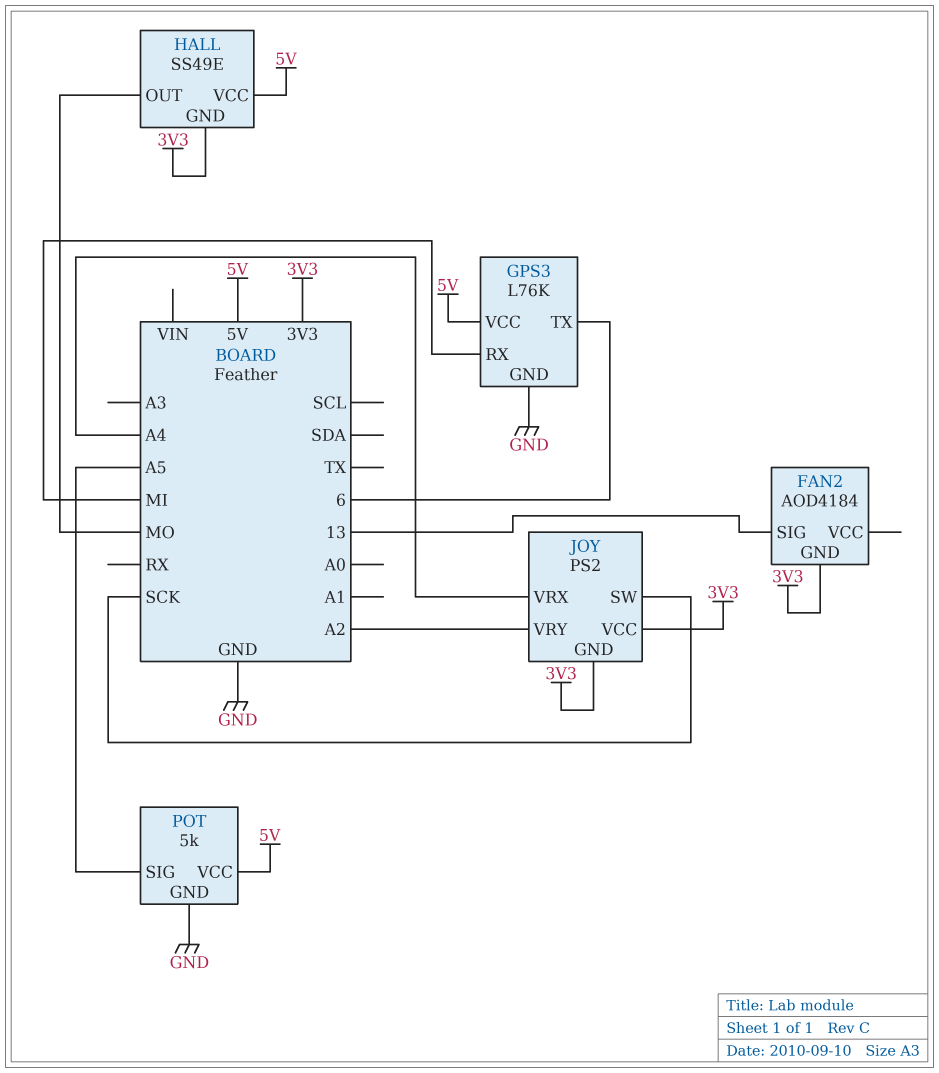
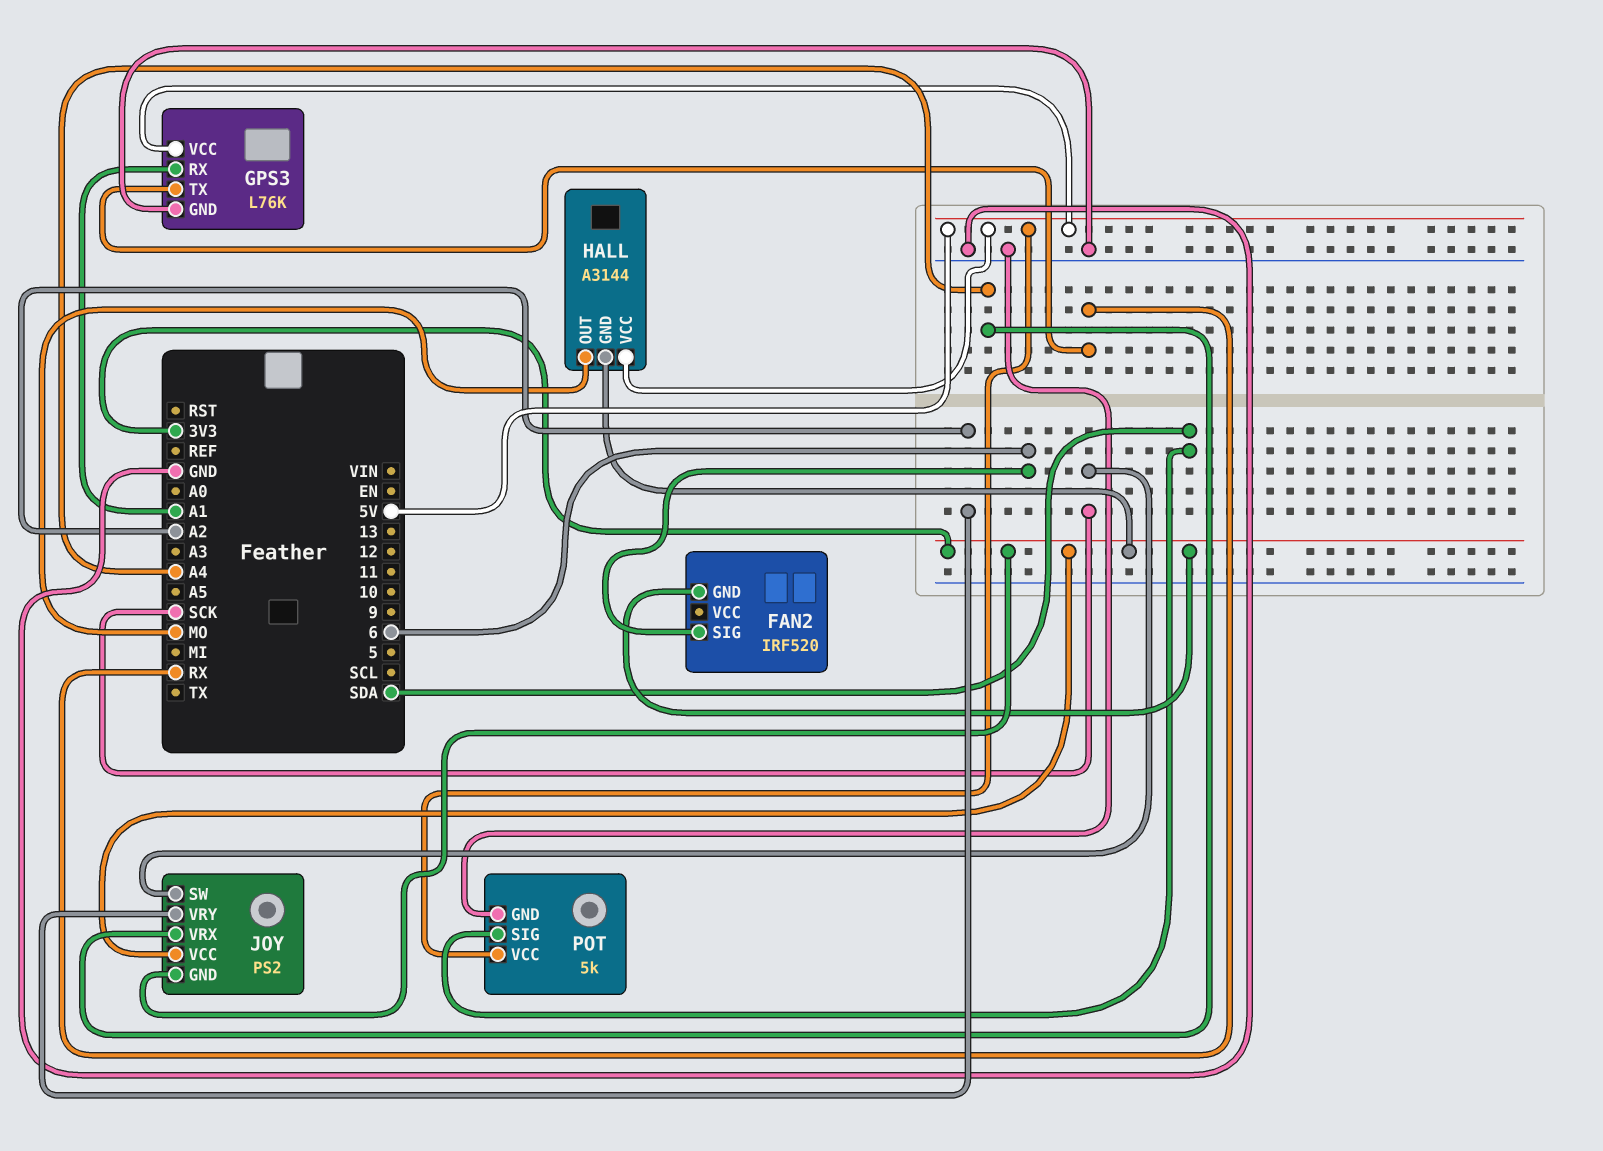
FAN2: AOD4184 -> IRF520
FAN2 pin SIG: 13 -> 6
GPS3 pin RX: MI -> A1
GPS3 pin TX: 6 -> RX
HALL: SS49E -> A3144
POT pin SIG: A5 -> SDA

